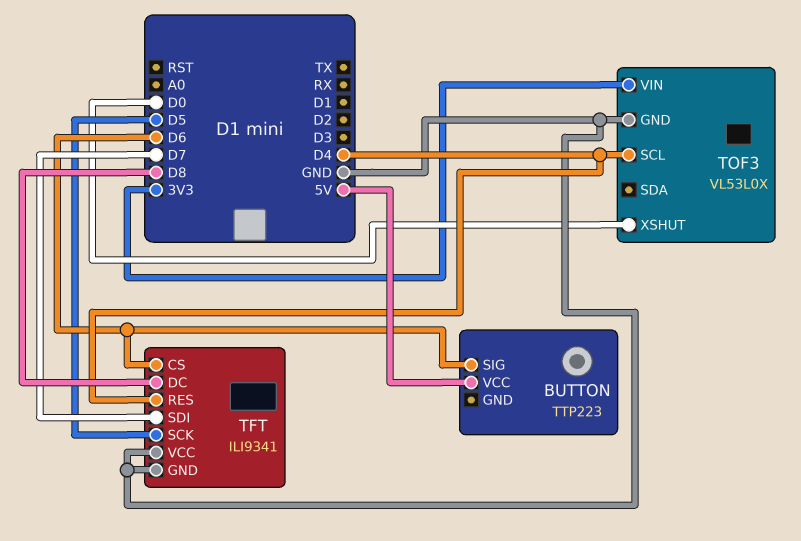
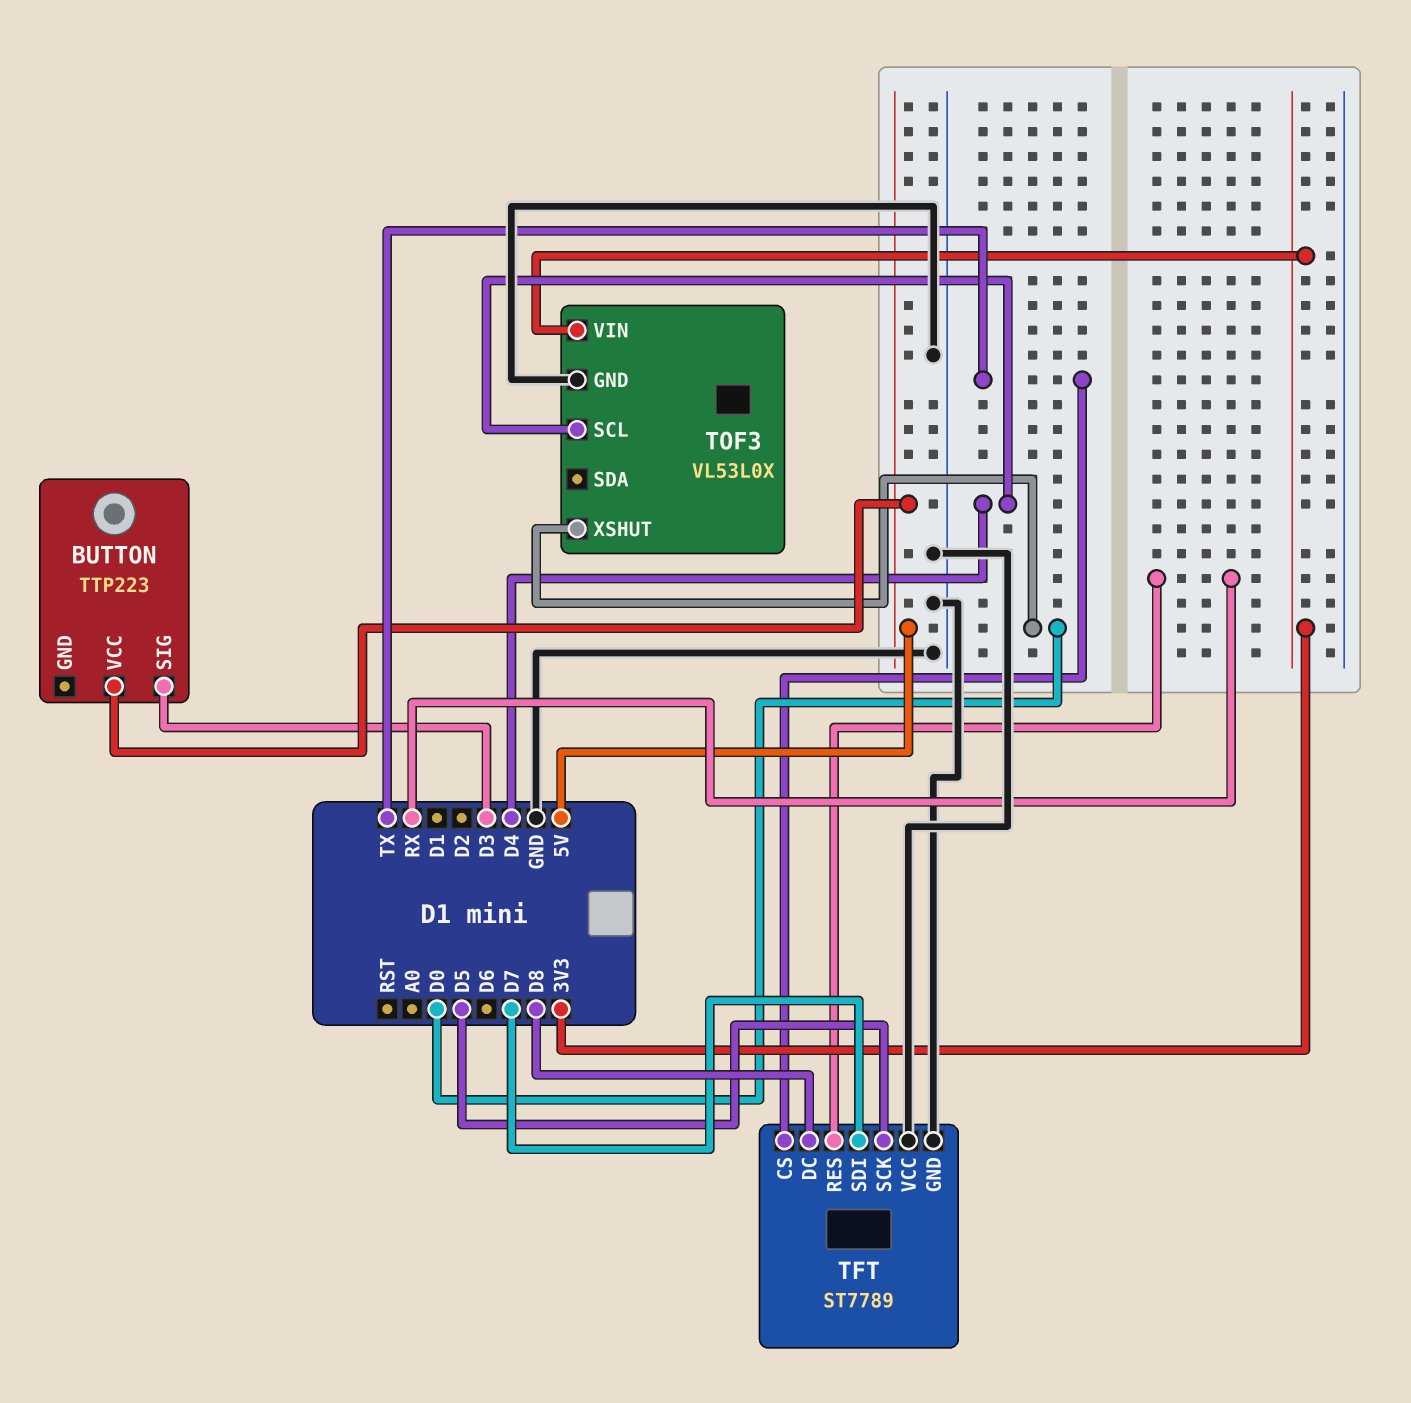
BUTTON pin SIG: D6 -> D3
TFT: ILI9341 -> ST7789
TFT pin CS: D6 -> TX
TFT pin RES: D4 -> RX

